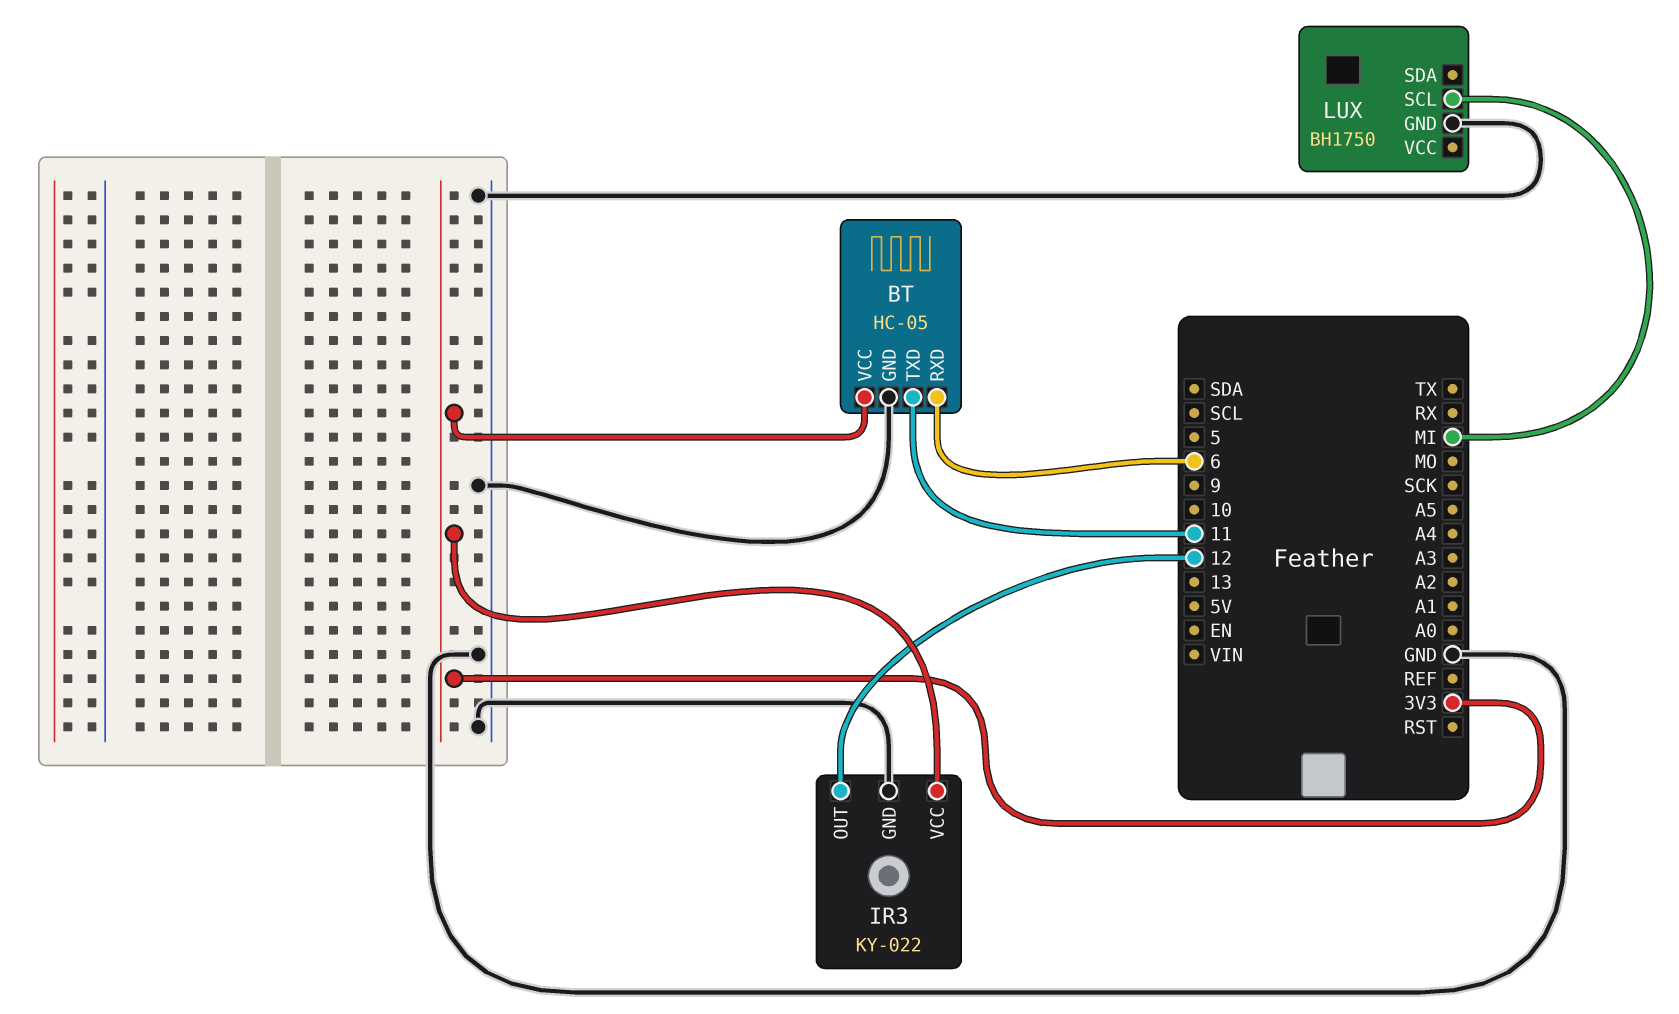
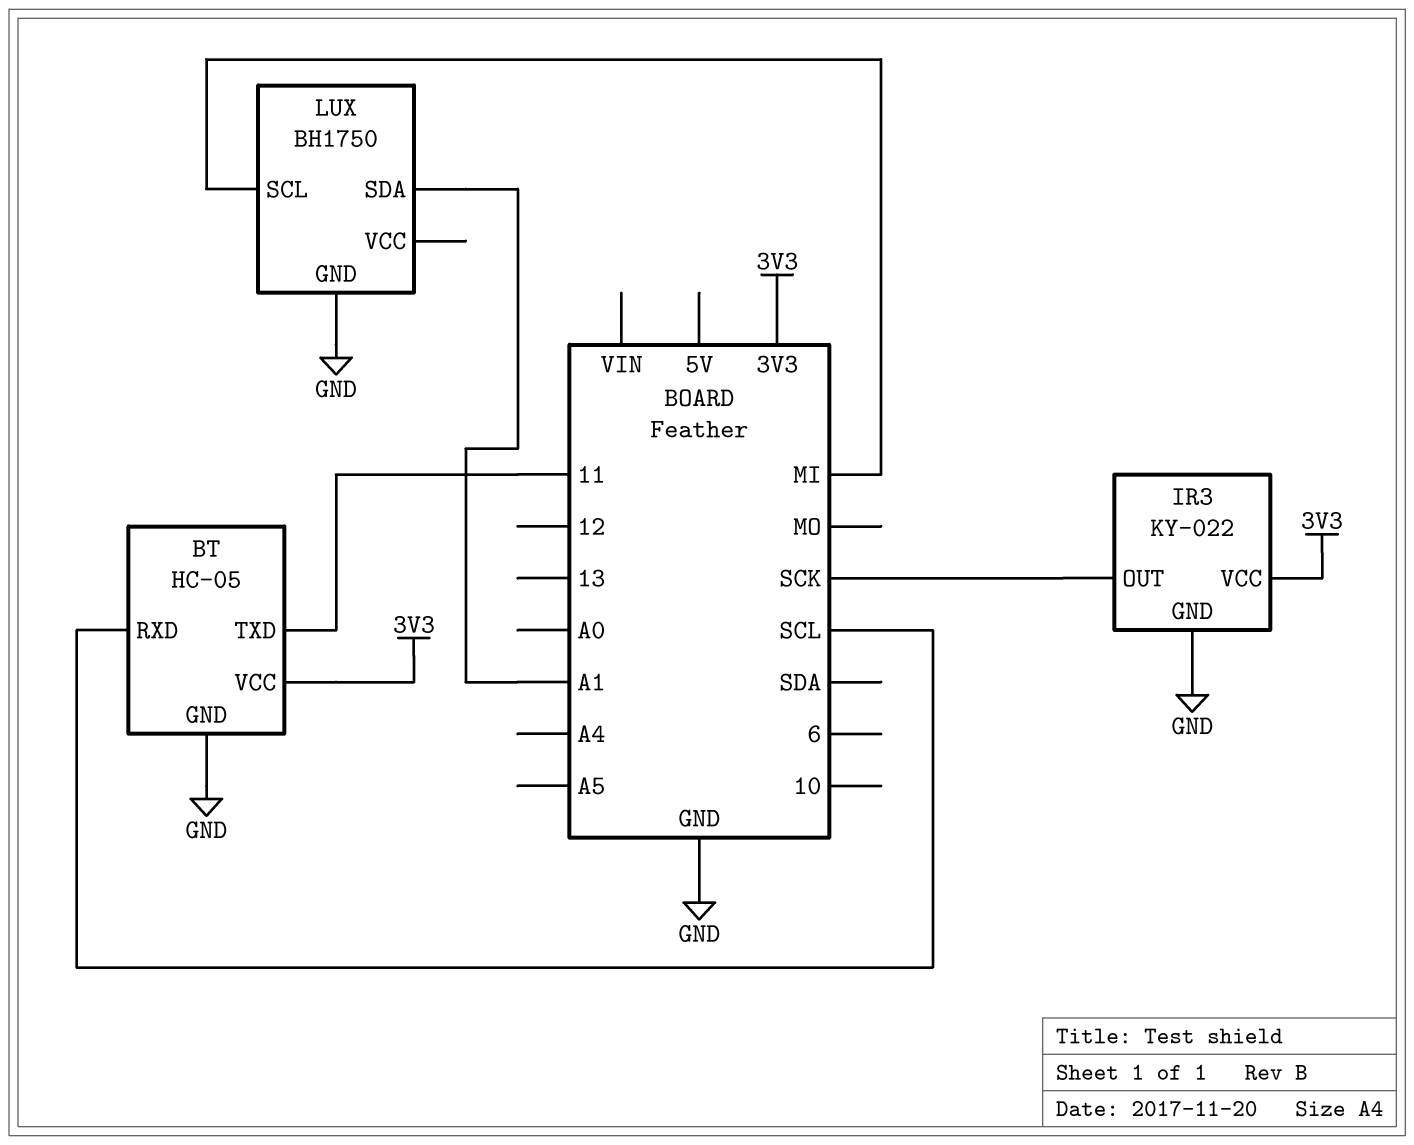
BT pin RXD: 6 -> SCL
IR3 pin OUT: 12 -> SCK
LUX pin SDA: none -> A1

